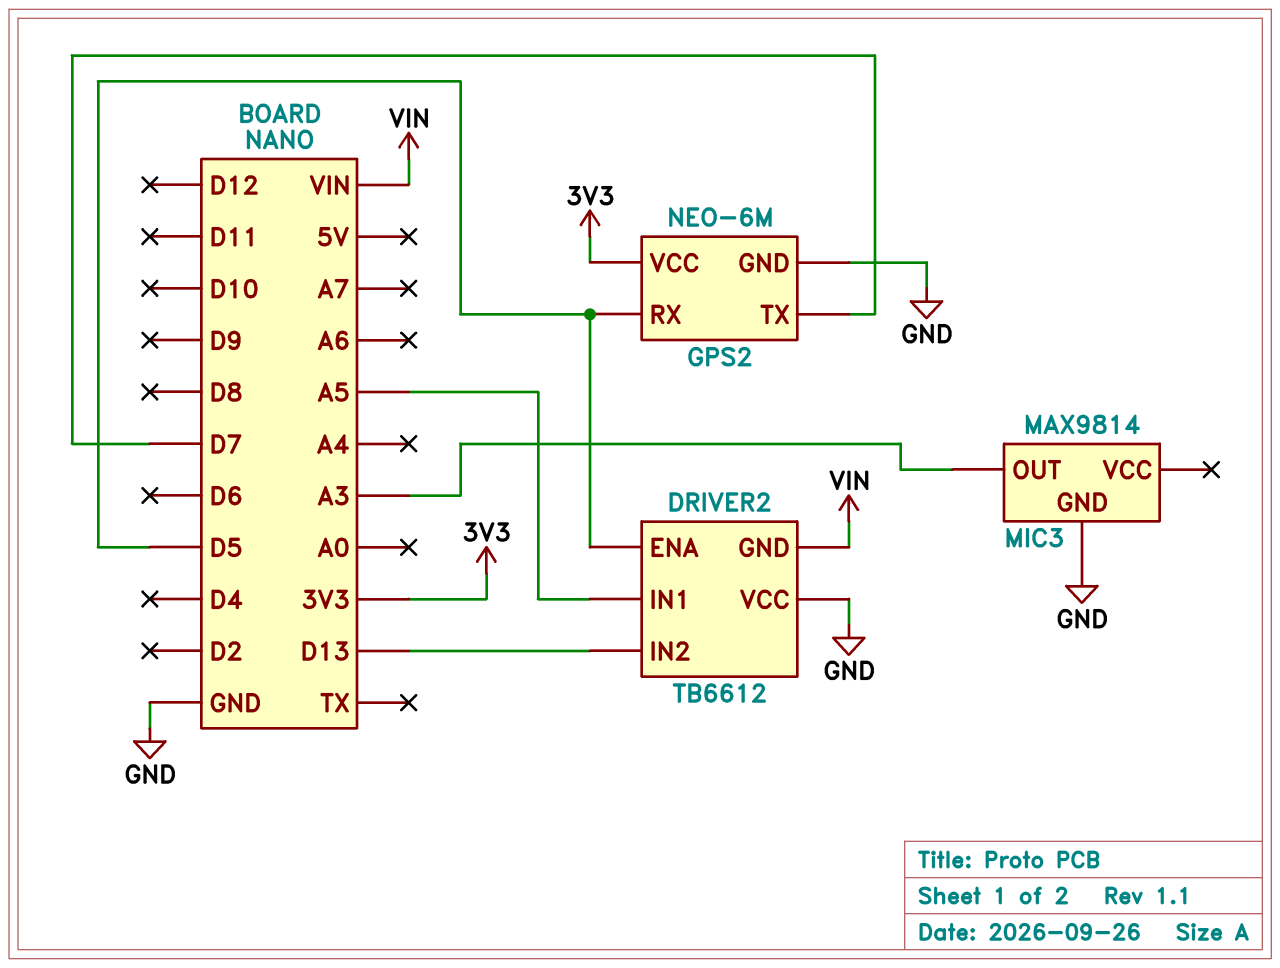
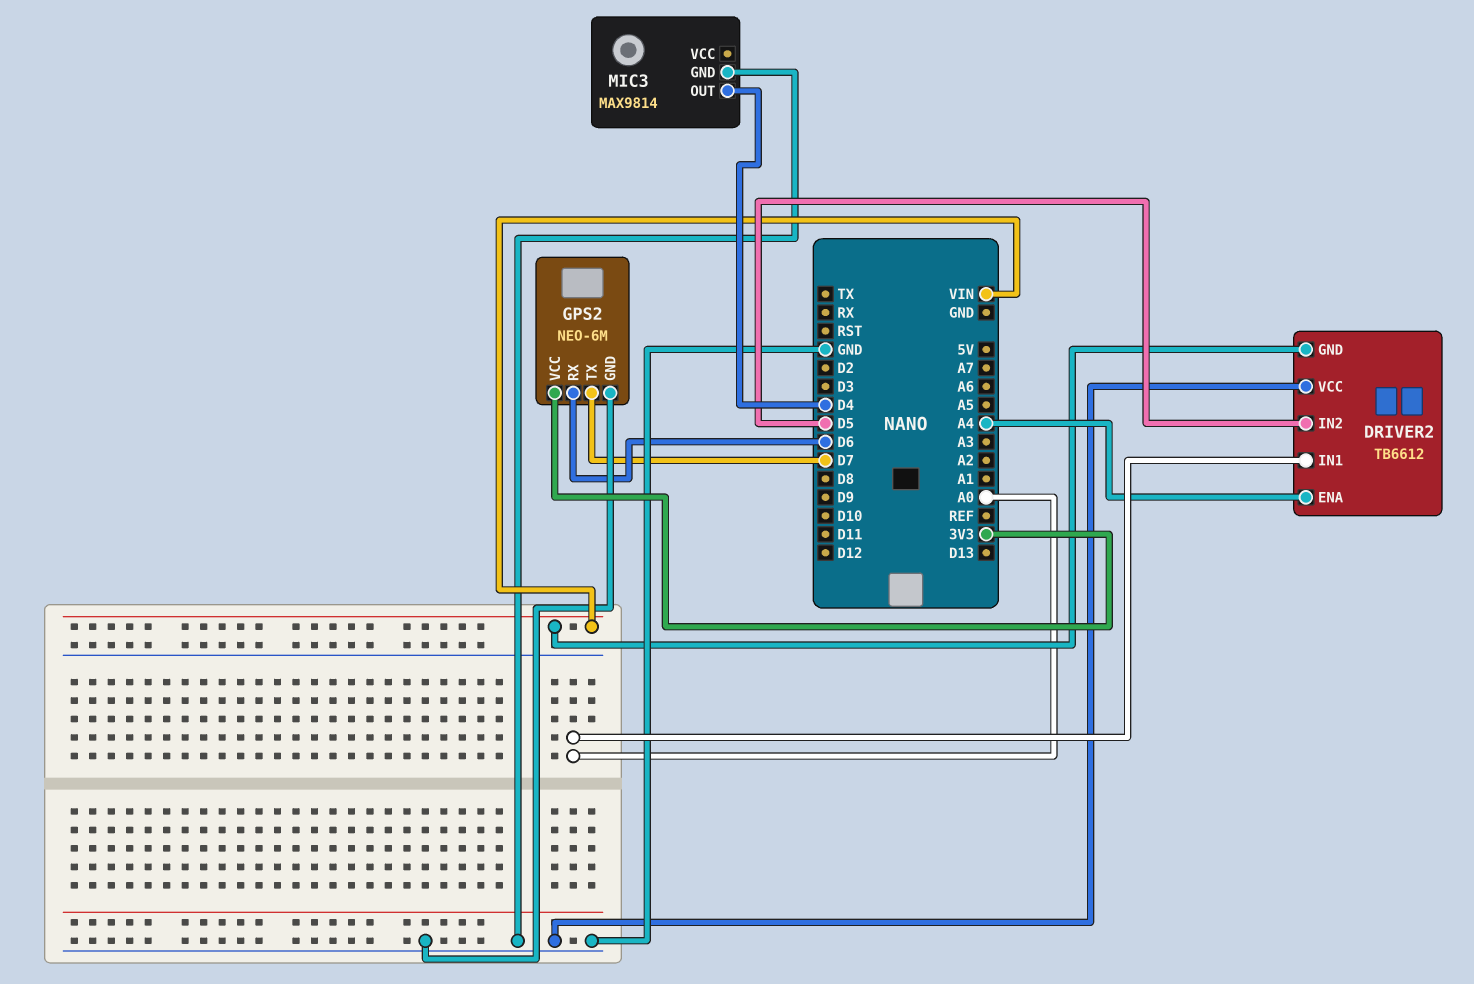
DRIVER2 pin ENA: D5 -> A4
DRIVER2 pin IN1: A5 -> A0
DRIVER2 pin IN2: D13 -> D5
GPS2 pin RX: D5 -> D6
MIC3 pin OUT: A3 -> D4

